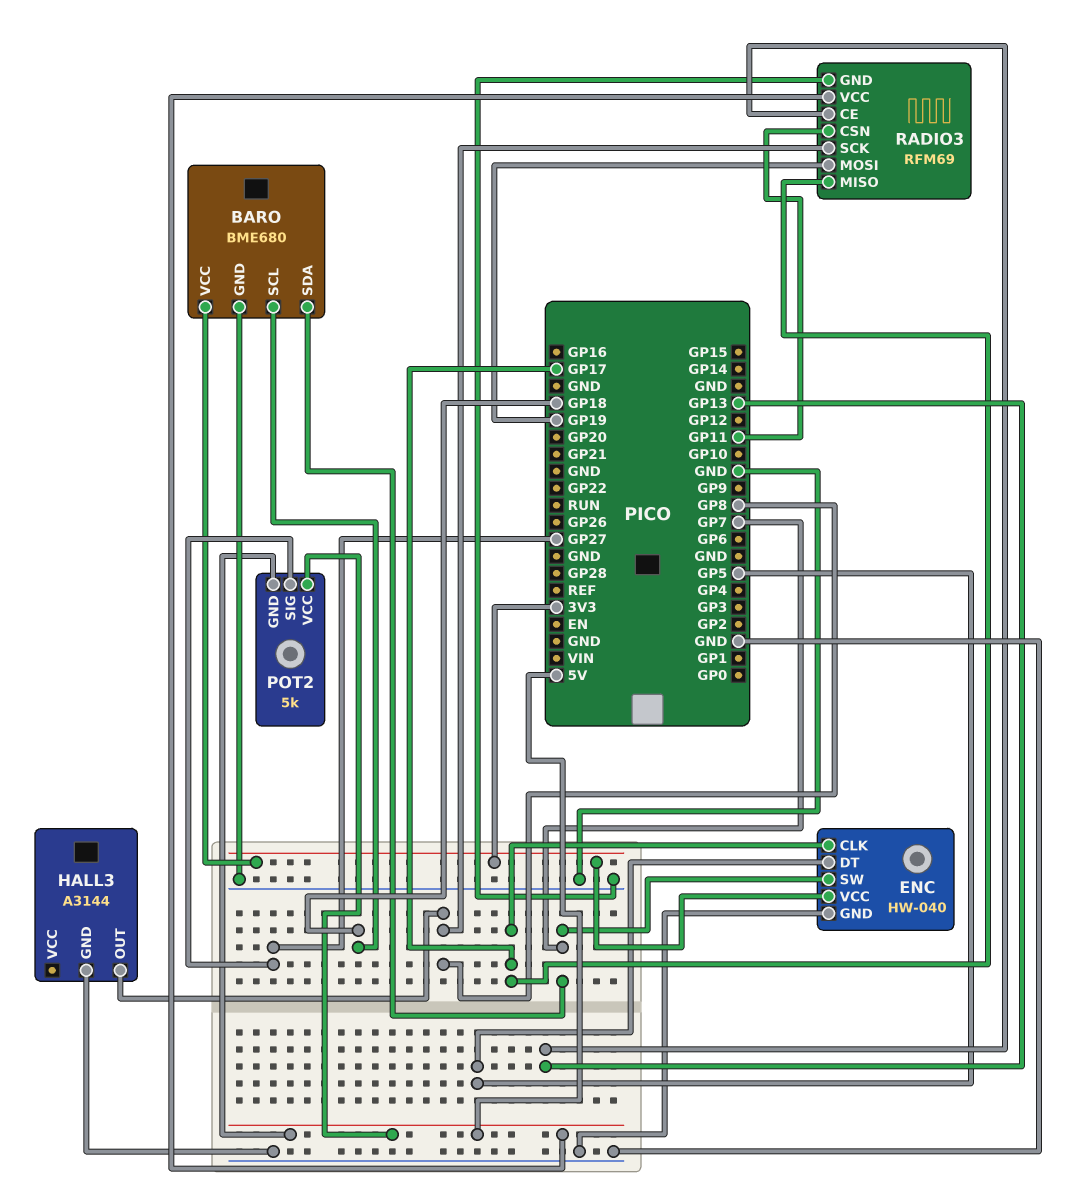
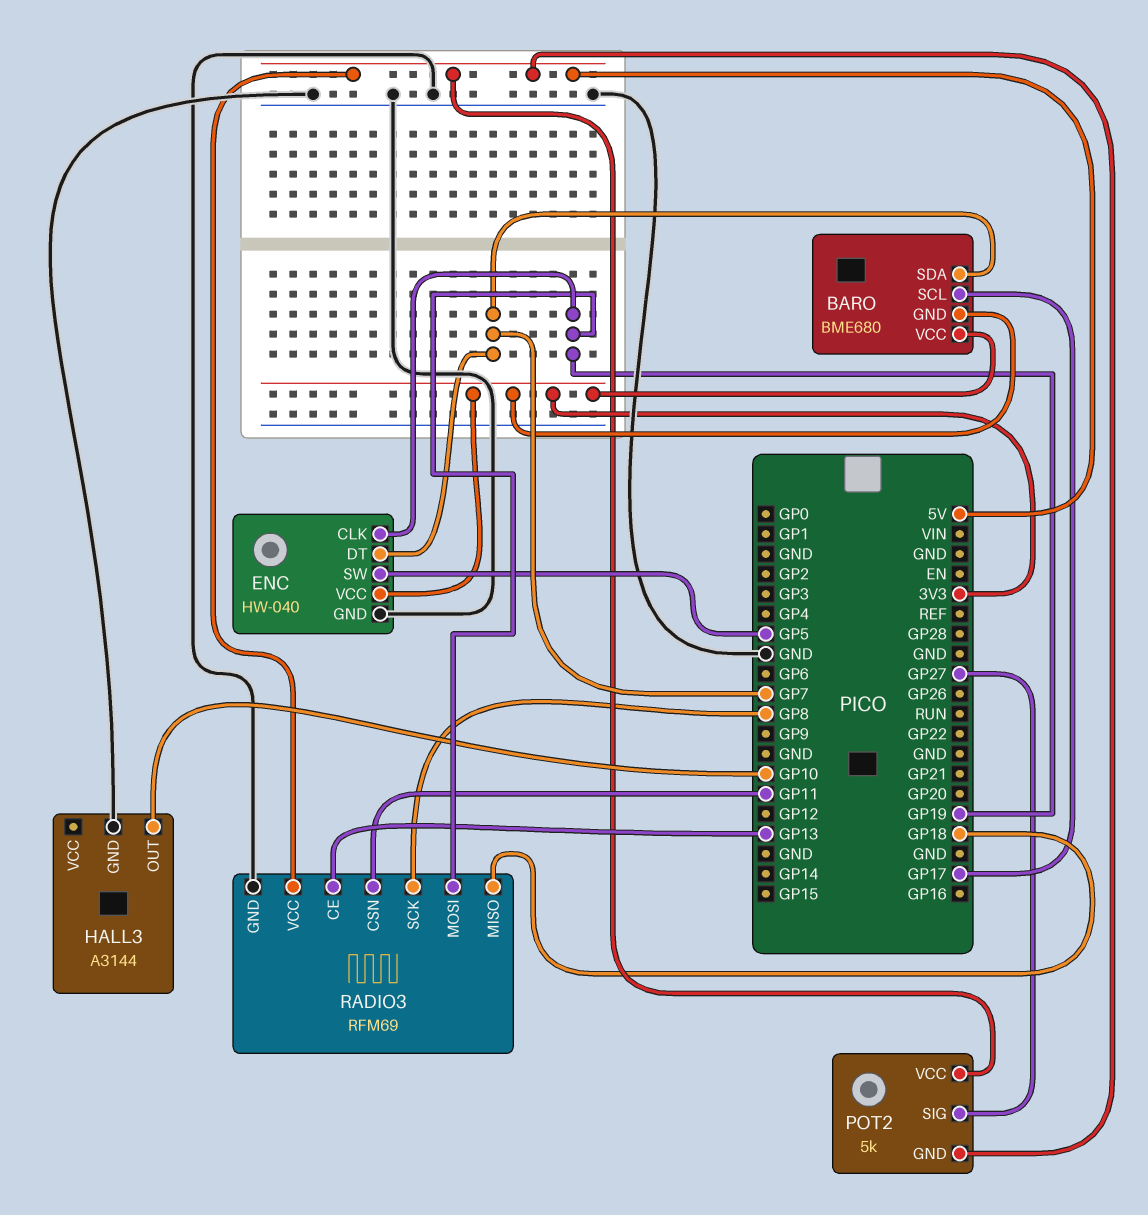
BARO pin GND: GND -> 3V3
BARO pin SCL: GP18 -> GP17
ENC pin CLK: GP17 -> GP19
ENC pin DT: GP5 -> GP7
ENC pin SW: GP7 -> GP5
HALL3 pin OUT: GP8 -> GP10
RADIO3 pin MISO: GP17 -> GP18

